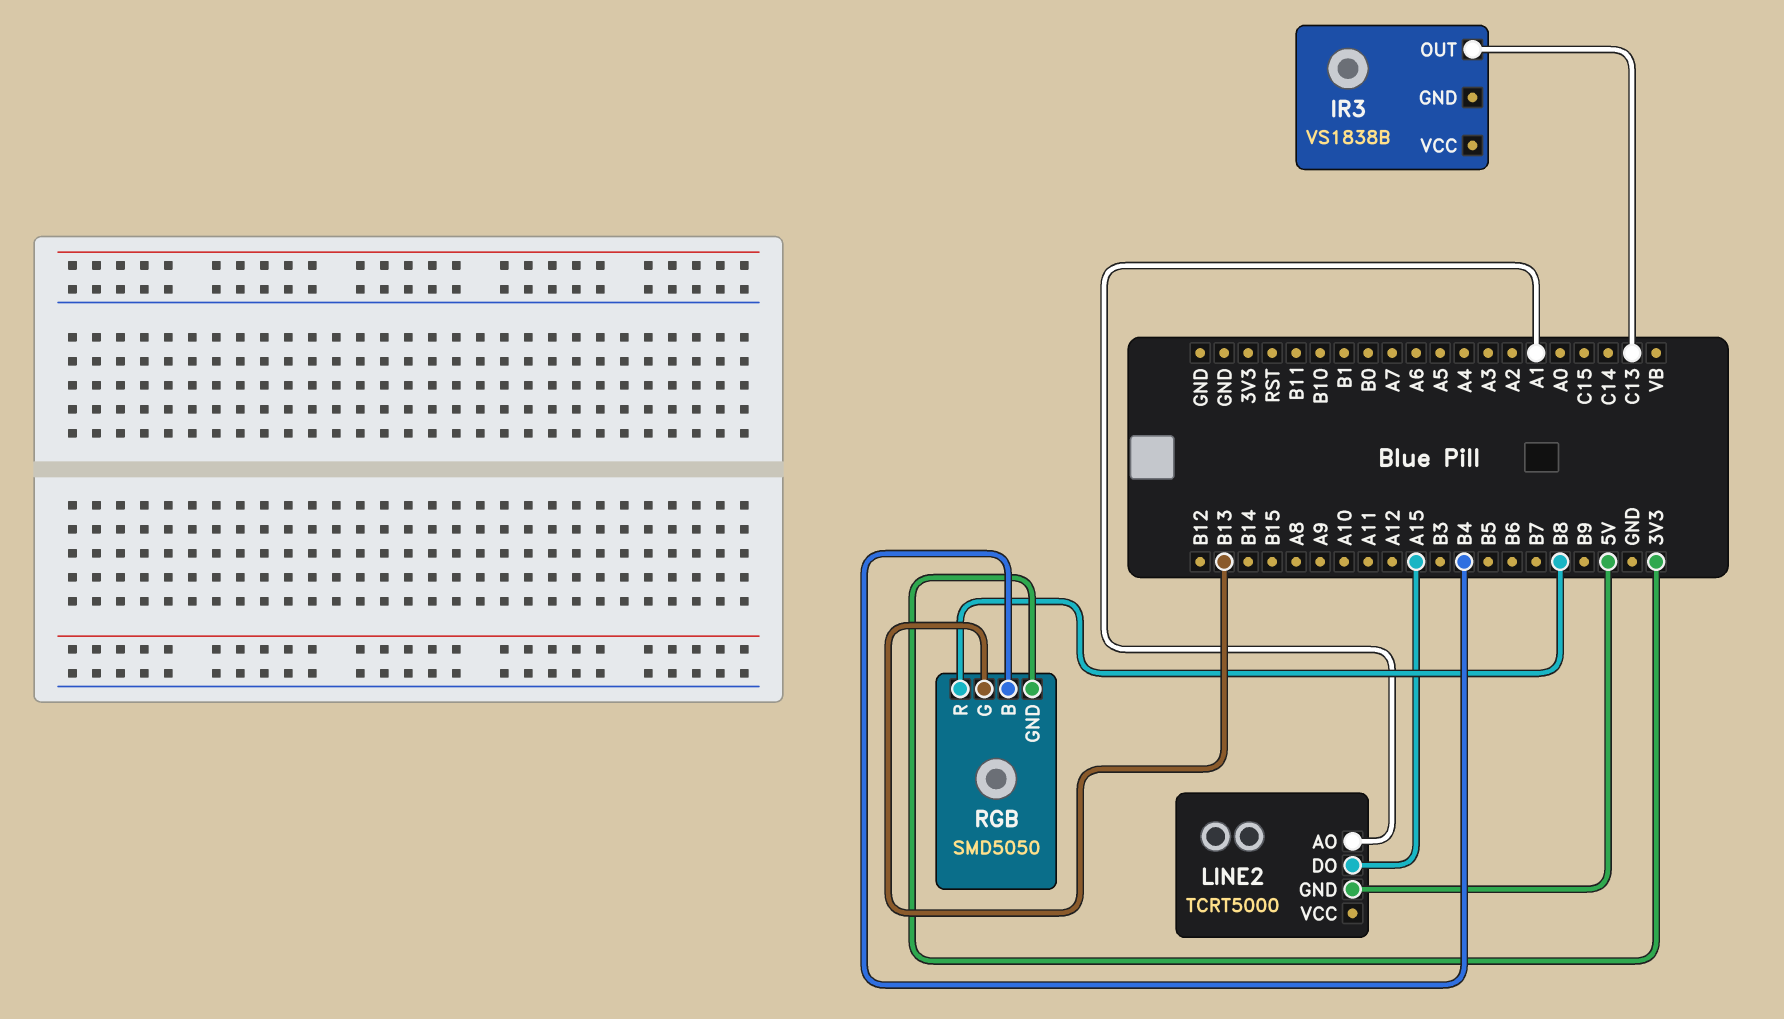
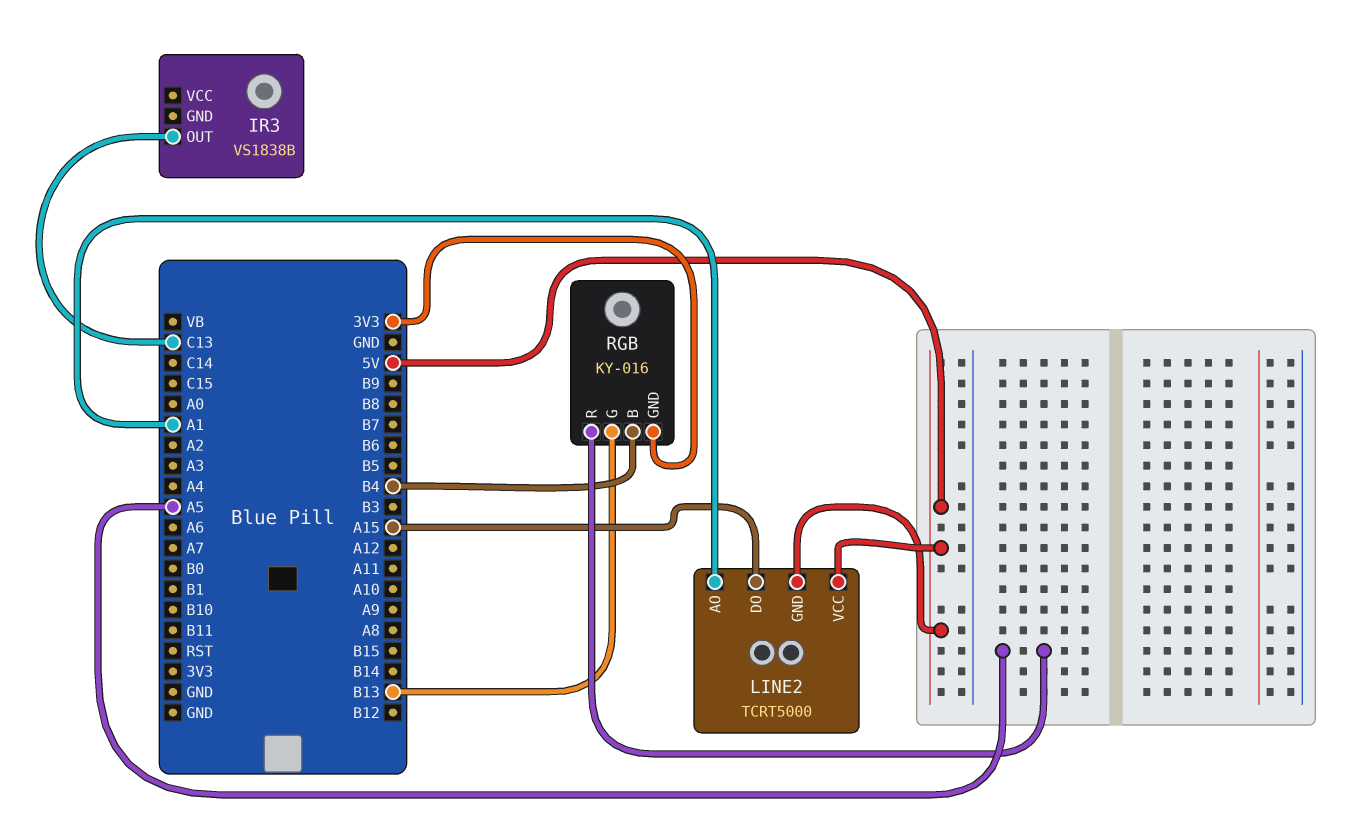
LINE2 pin VCC: none -> 5V
RGB: SMD5050 -> KY-016
RGB pin R: B8 -> A5

